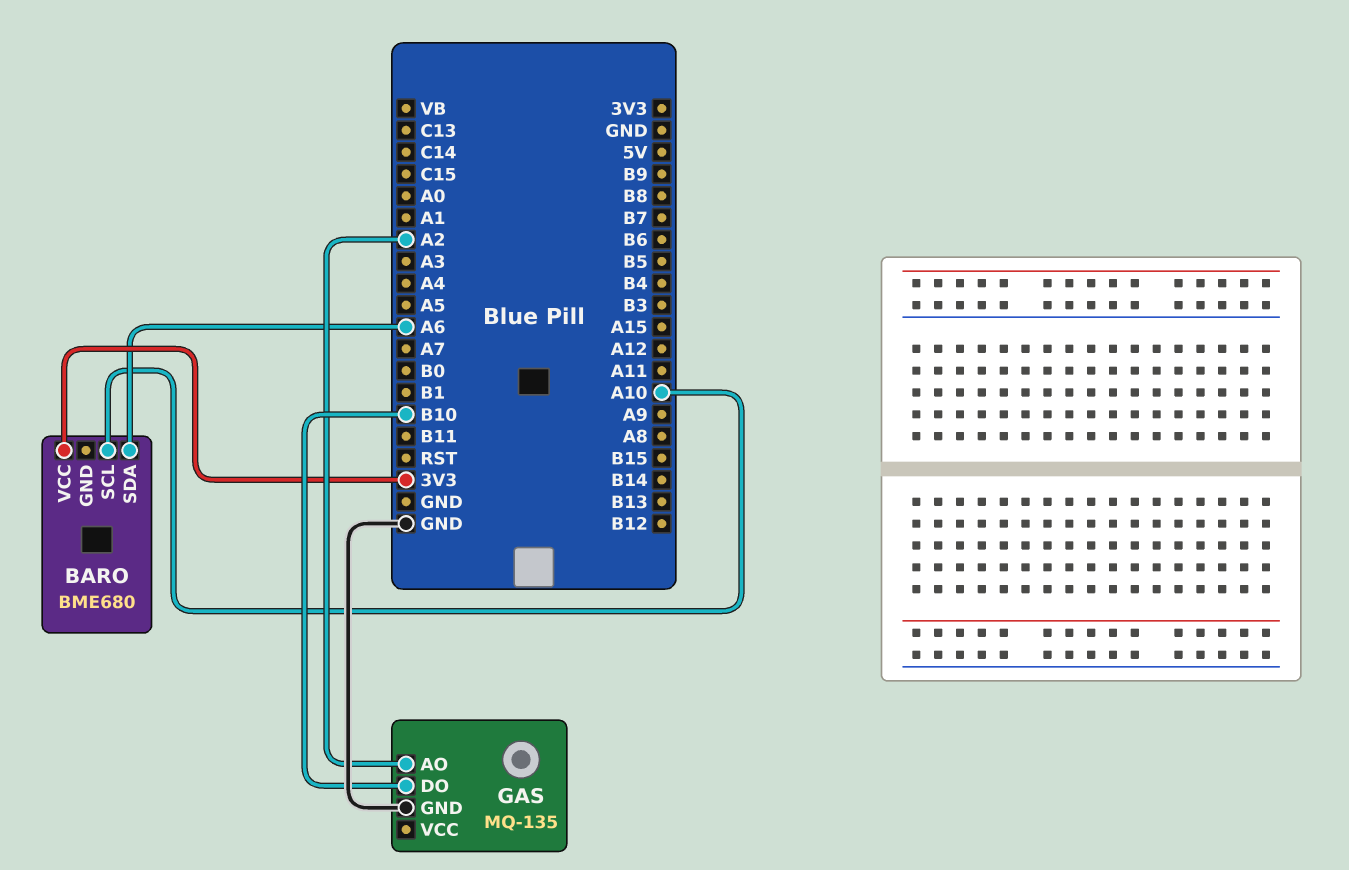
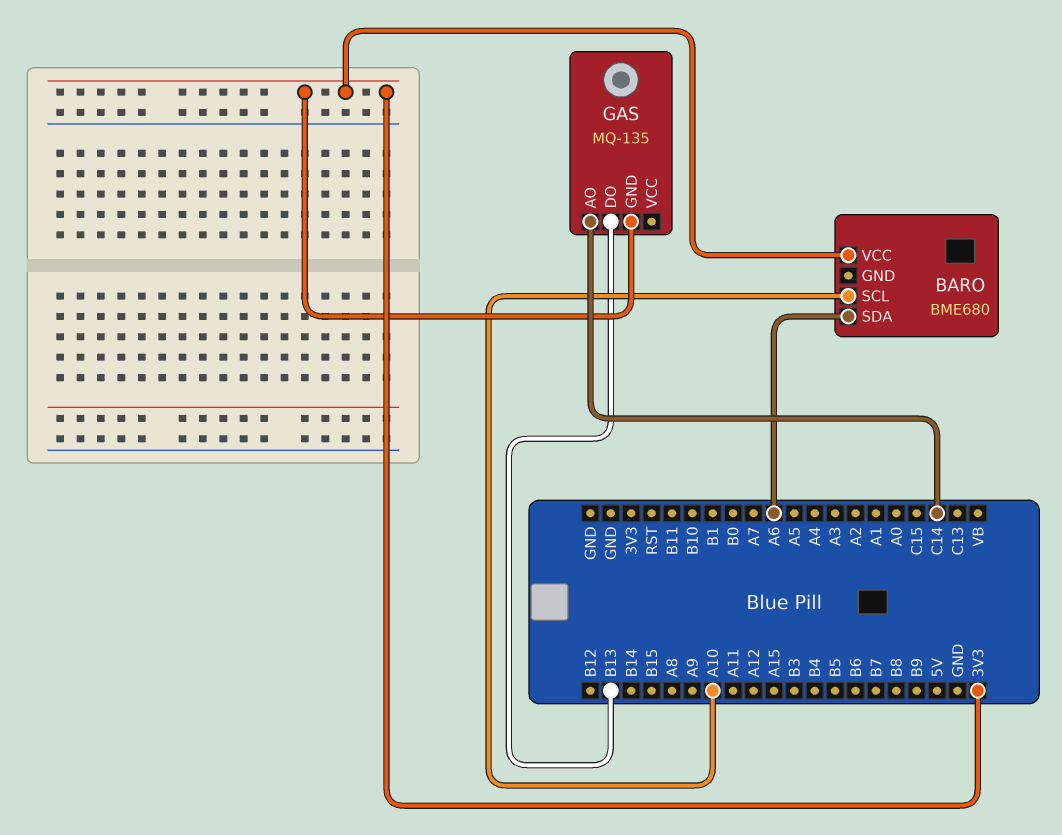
GAS pin AO: A2 -> C14
GAS pin DO: B10 -> B13
GAS pin GND: GND -> 3V3

